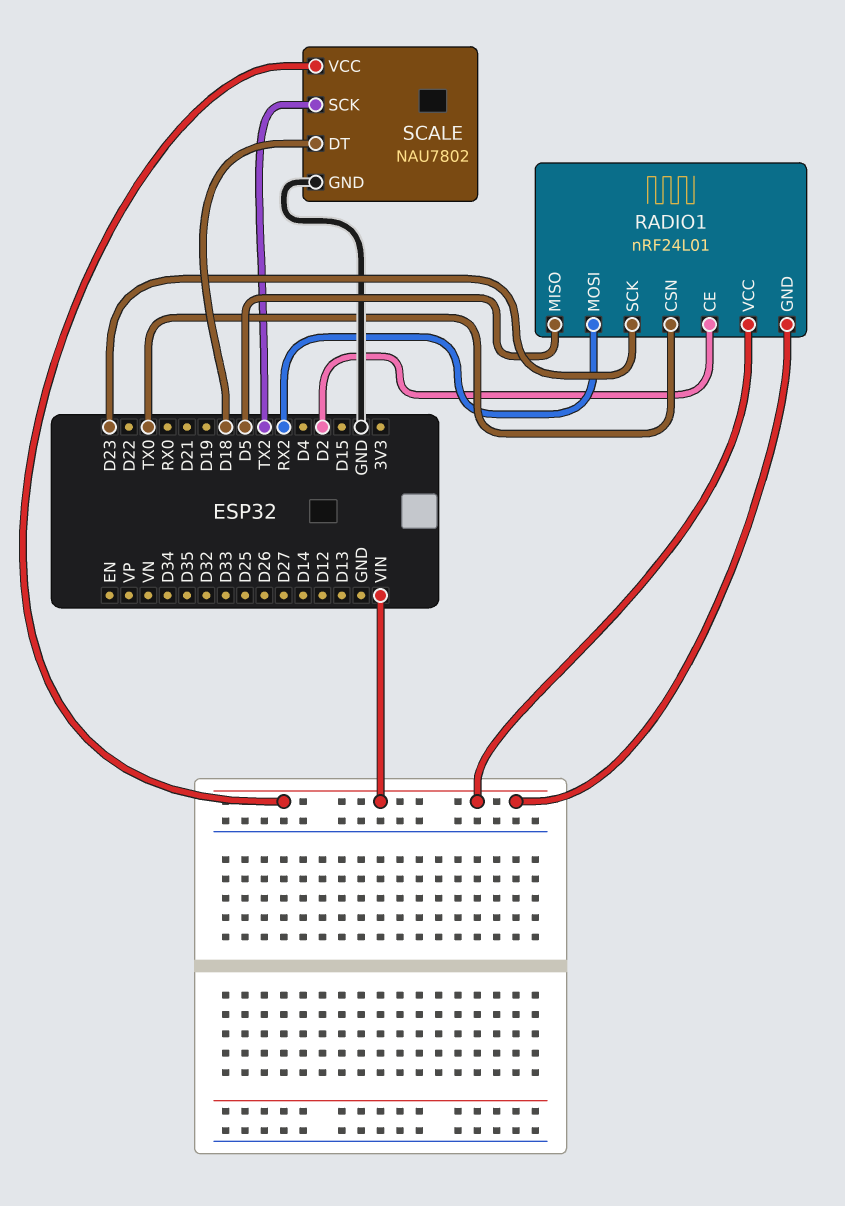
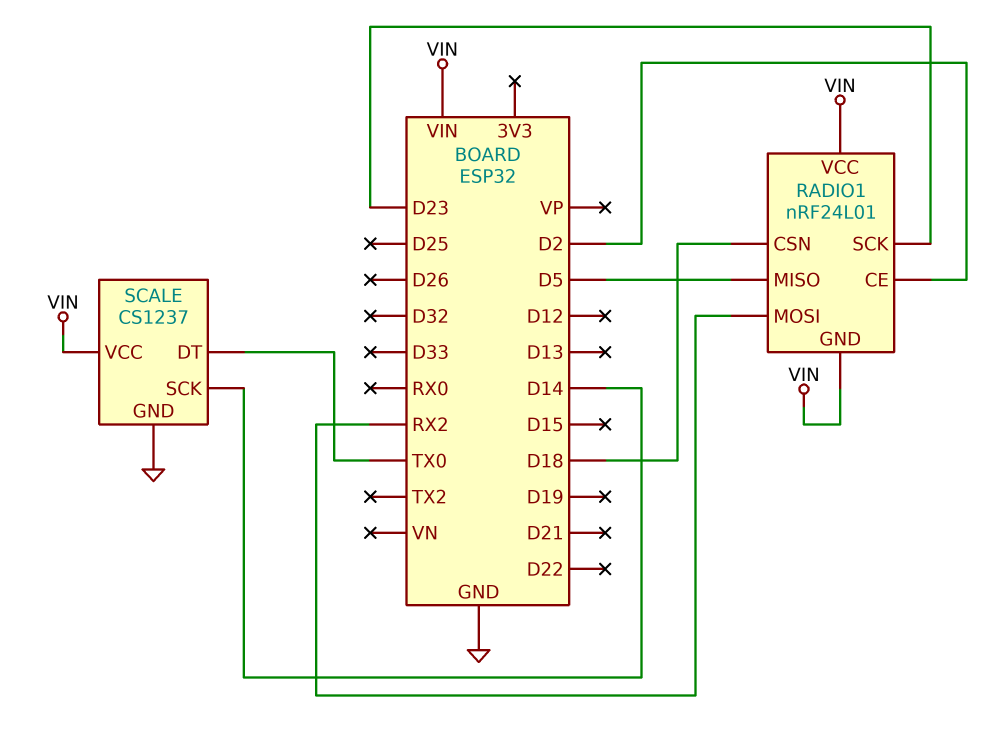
RADIO1 pin CSN: TX0 -> D18
SCALE: NAU7802 -> CS1237
SCALE pin DT: D18 -> TX0
SCALE pin SCK: TX2 -> D14

